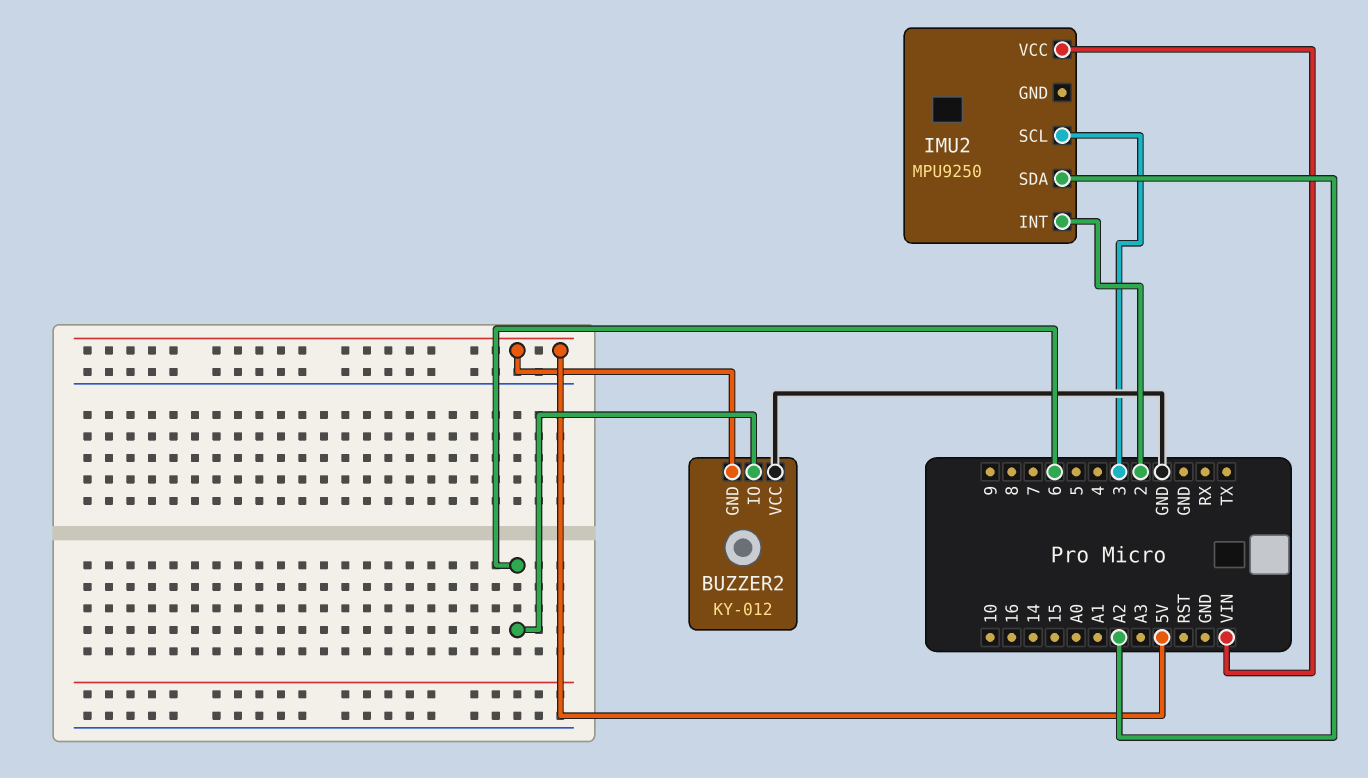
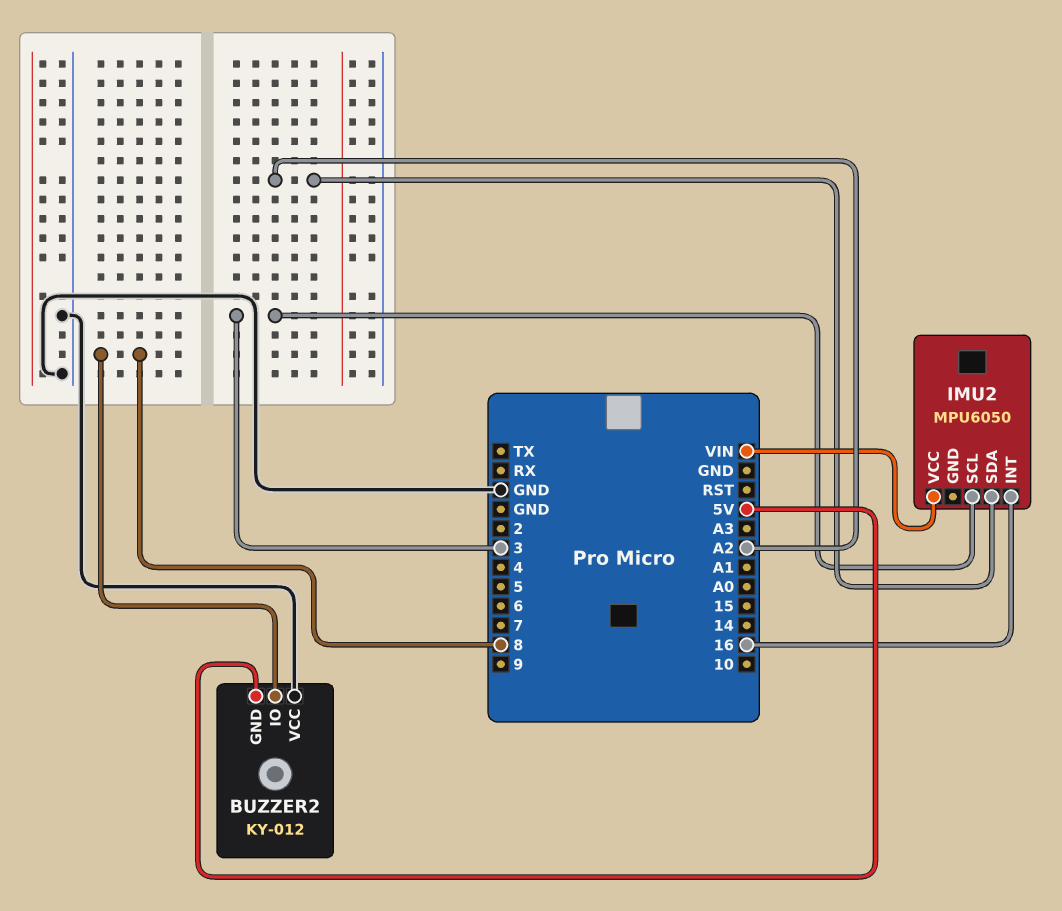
BUZZER2 pin IO: 6 -> 8
IMU2: MPU9250 -> MPU6050
IMU2 pin INT: 2 -> 16

